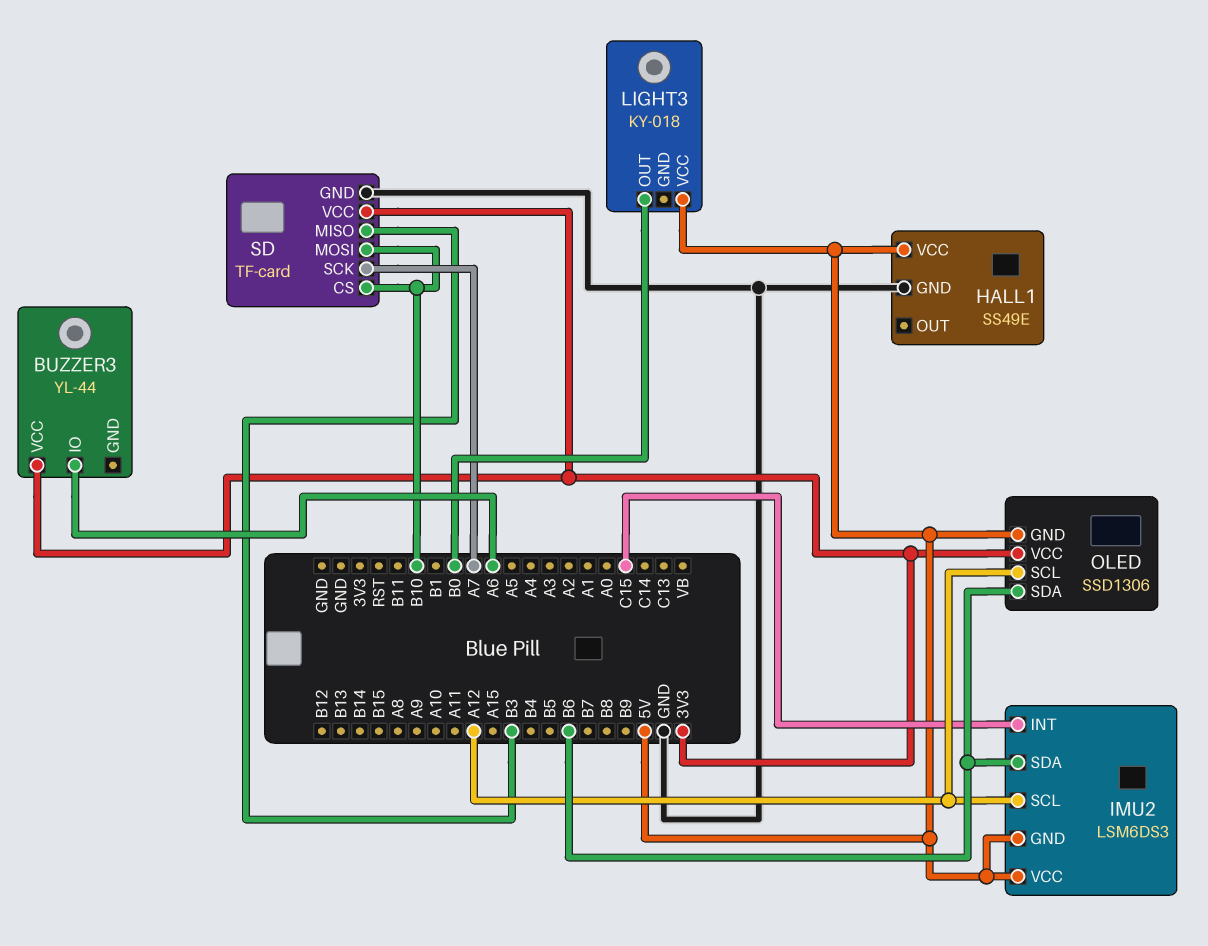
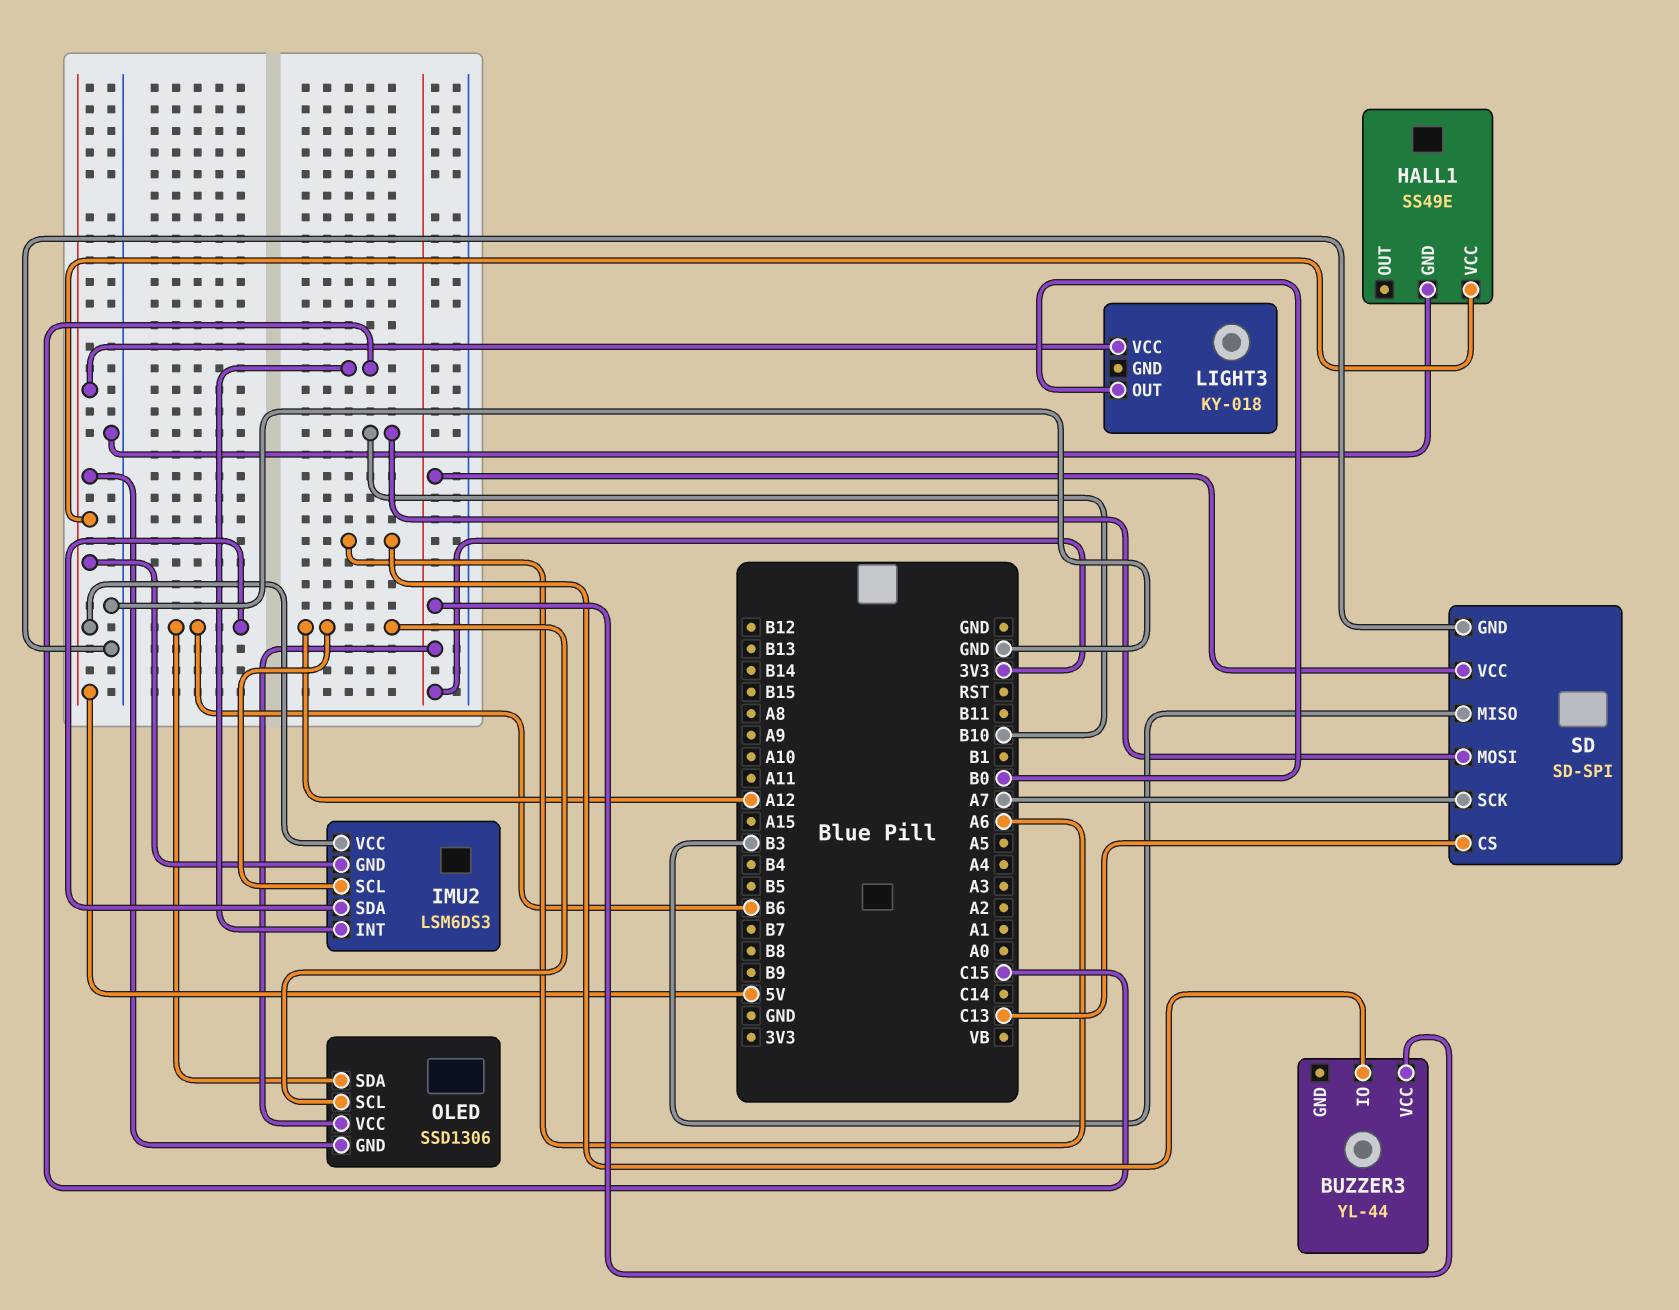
SD: TF-card -> SD-SPI
SD pin CS: B10 -> C13

